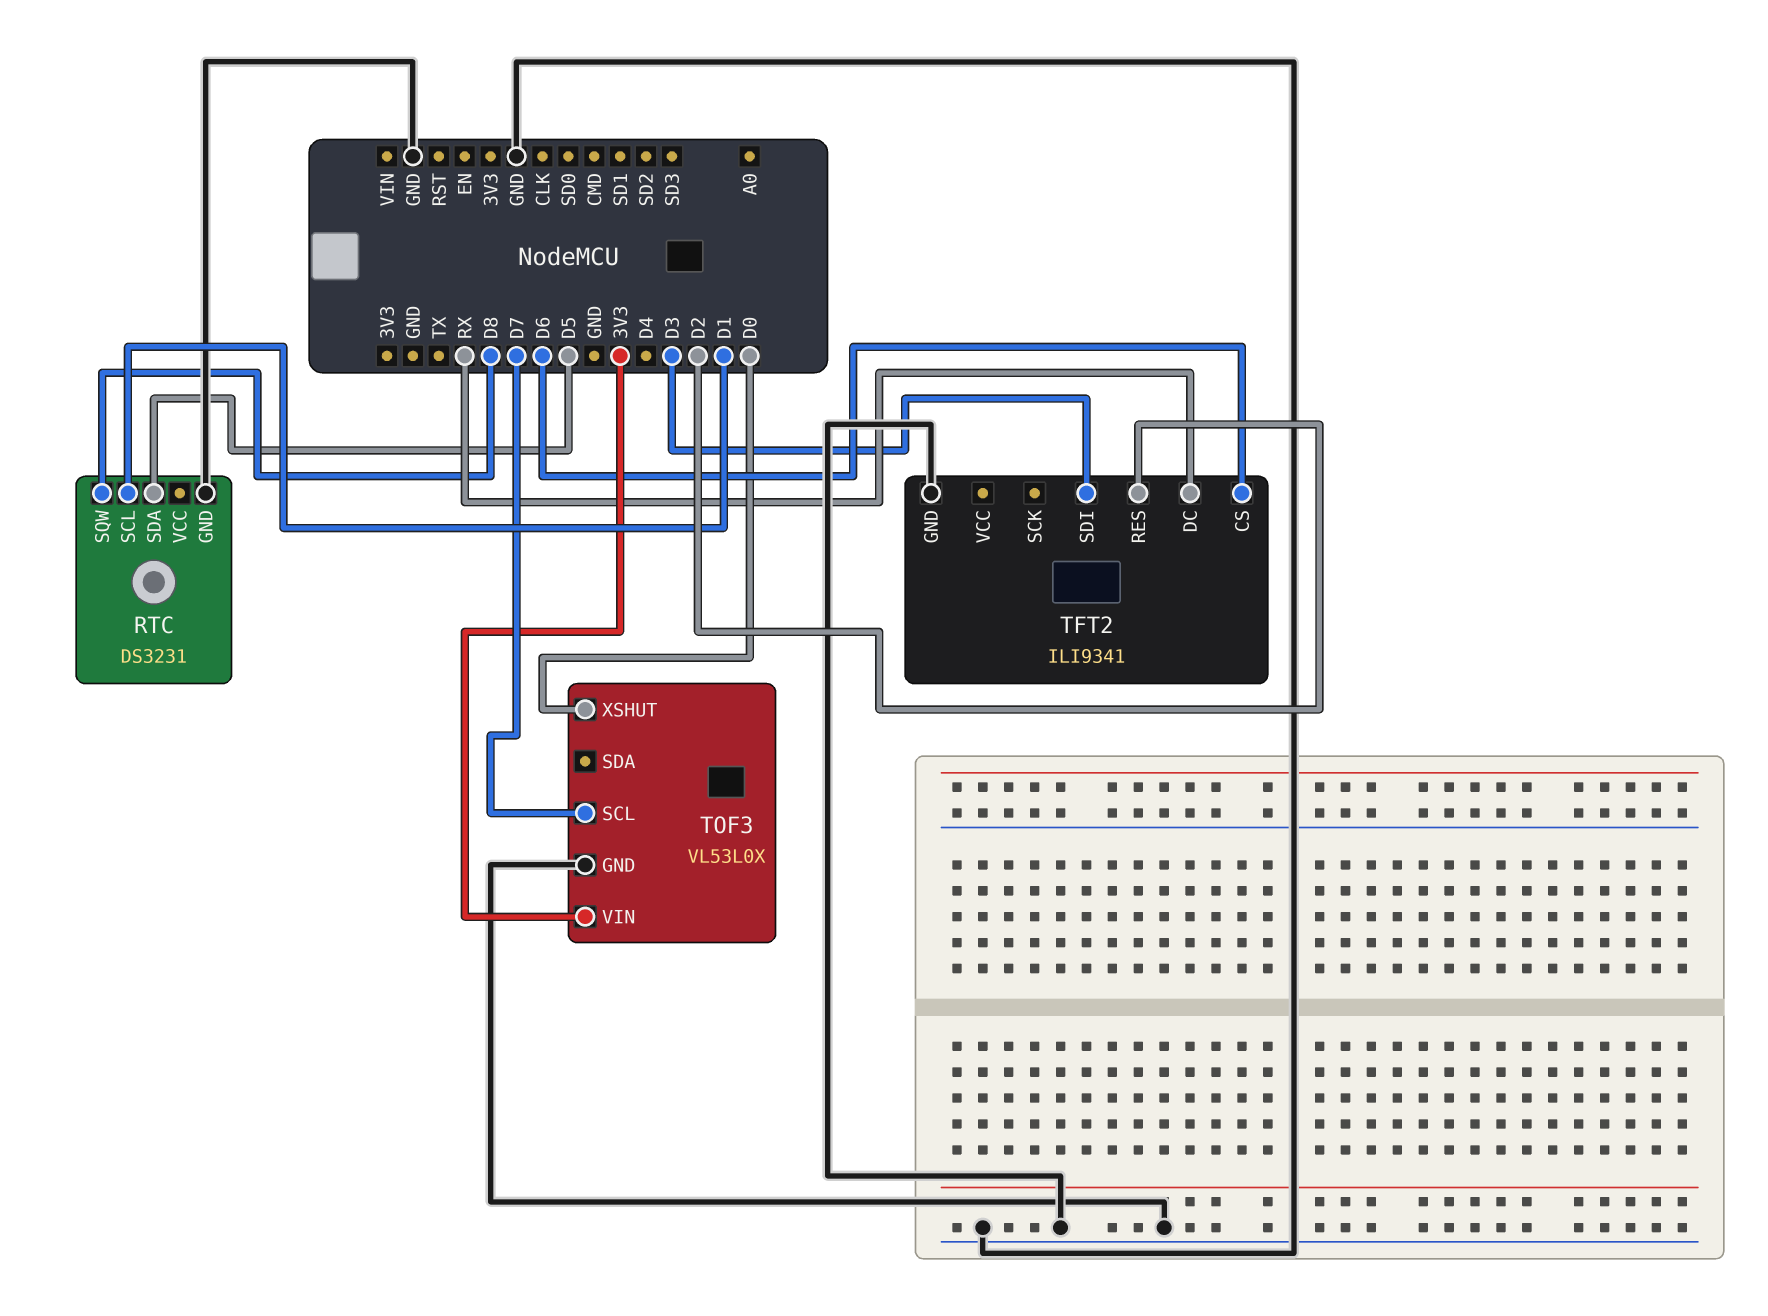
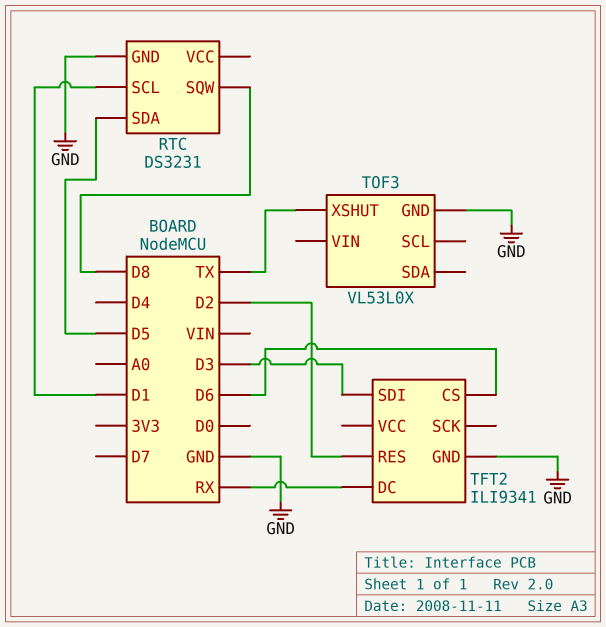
TOF3 pin SCL: D7 -> none
TOF3 pin VIN: 3V3 -> none
TOF3 pin XSHUT: D0 -> TX

